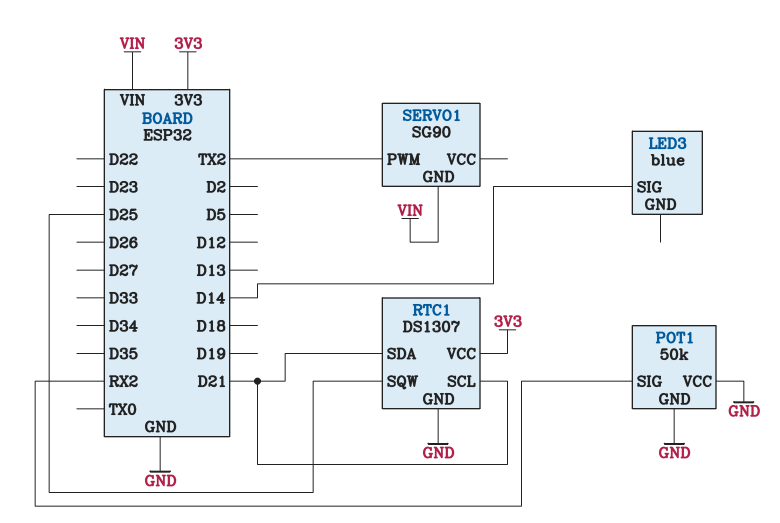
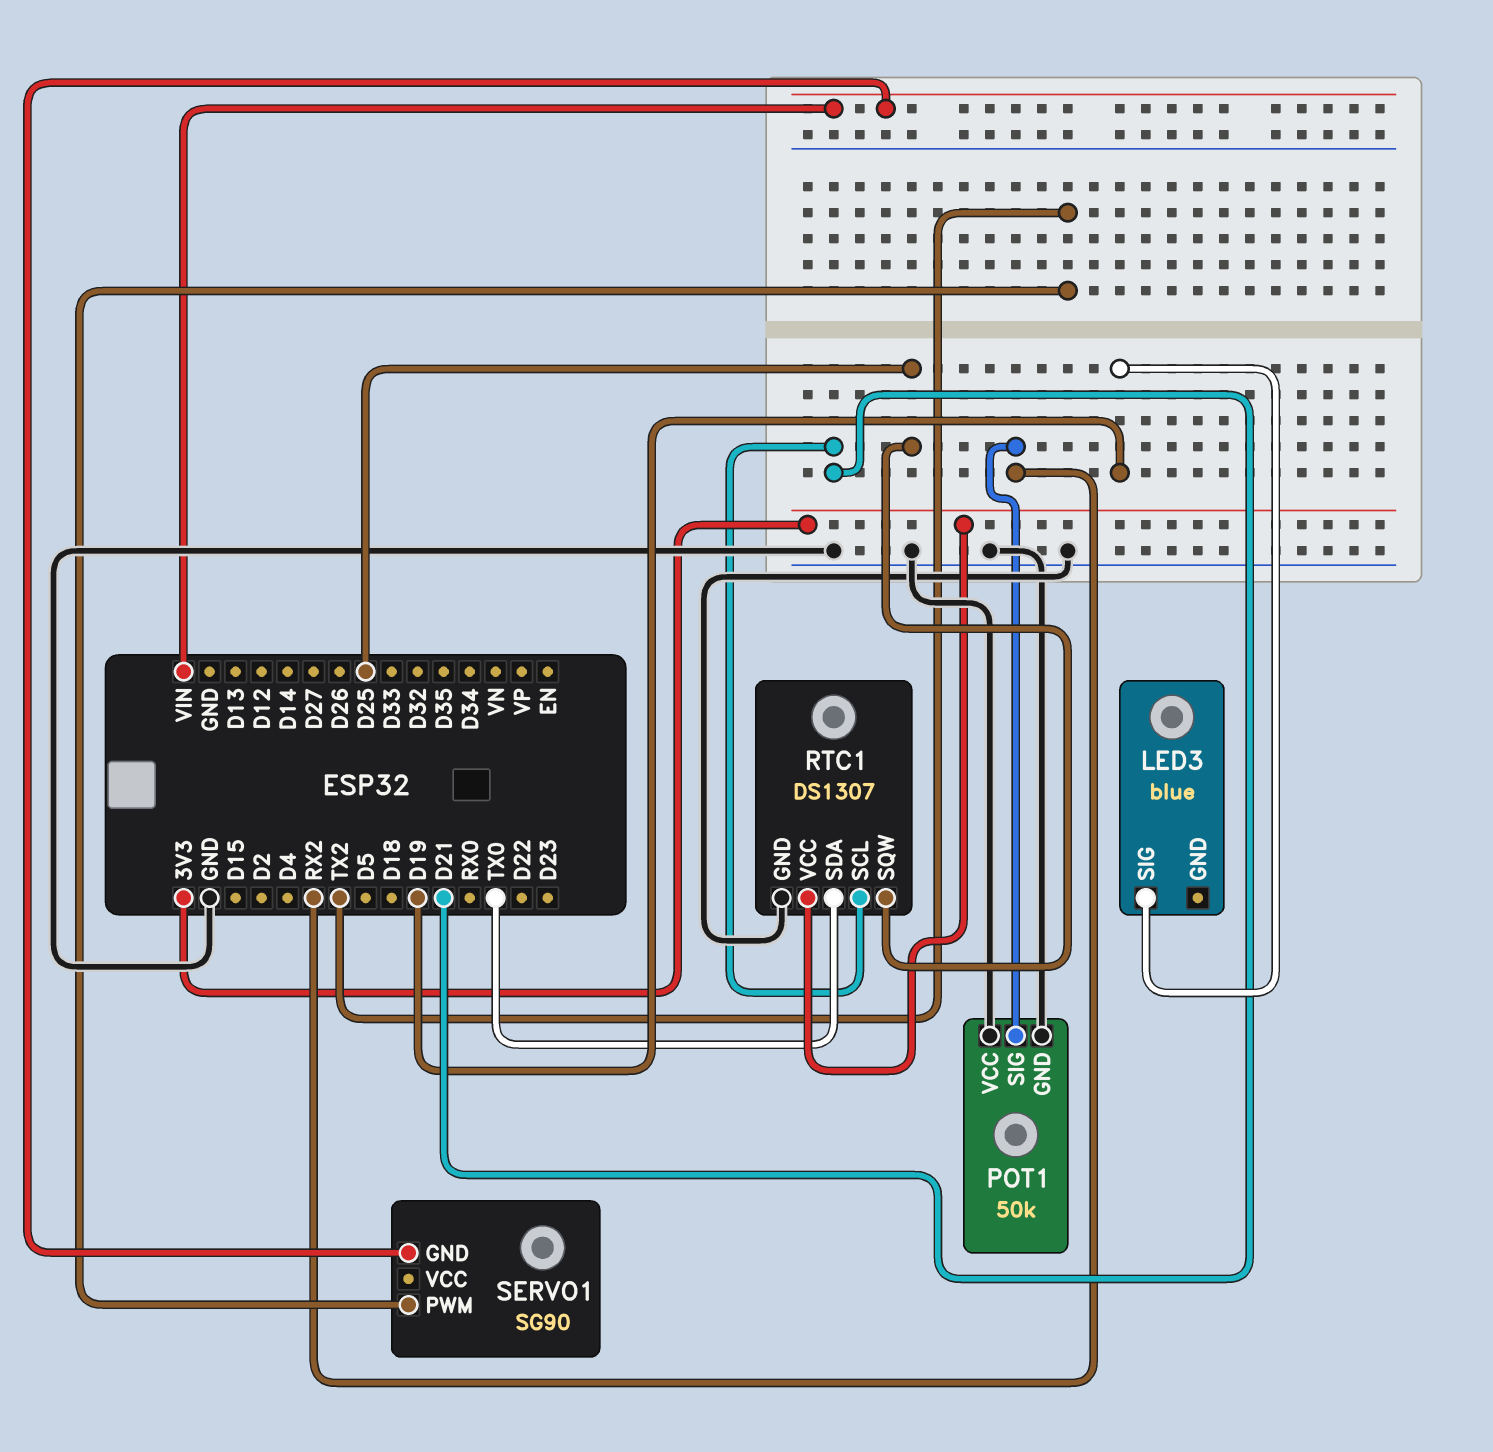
LED3 pin SIG: D14 -> D19
RTC1 pin SDA: D21 -> TX0

